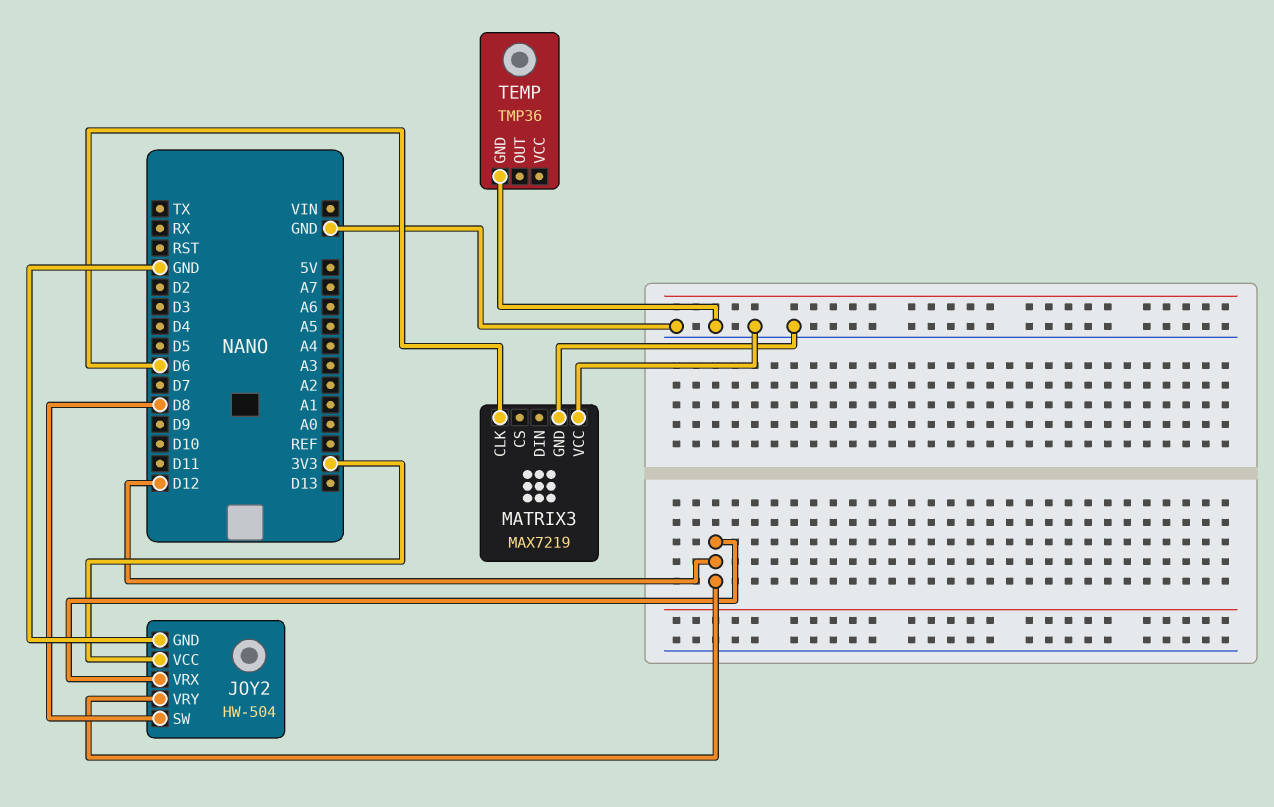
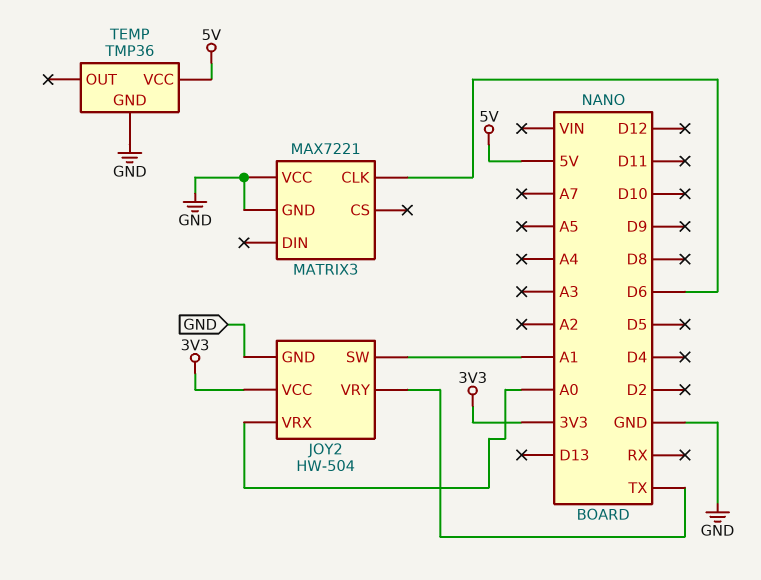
JOY2 pin SW: D8 -> A1
JOY2 pin VRX: D12 -> A0
JOY2 pin VRY: D12 -> TX
MATRIX3: MAX7219 -> MAX7221
TEMP pin VCC: none -> 5V

